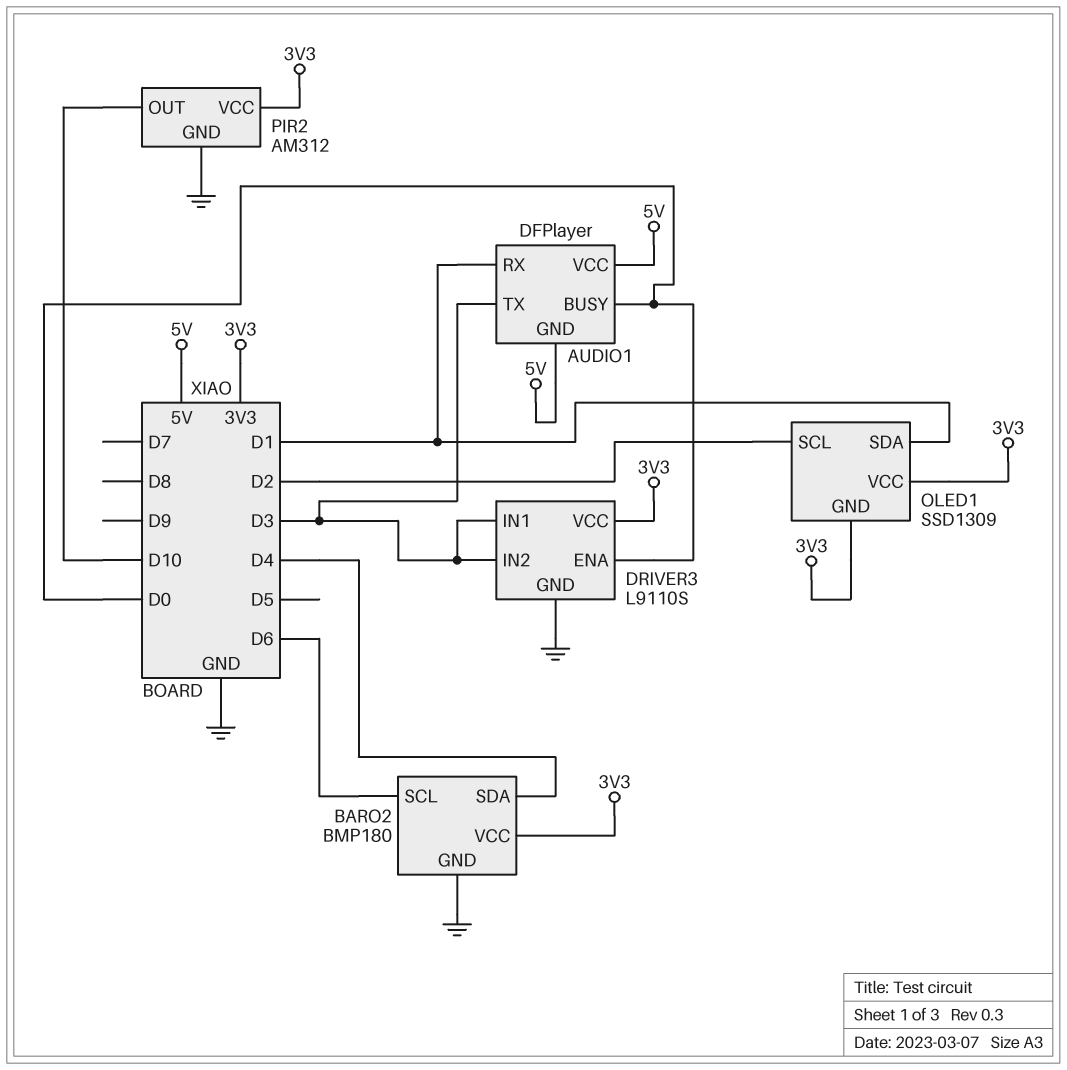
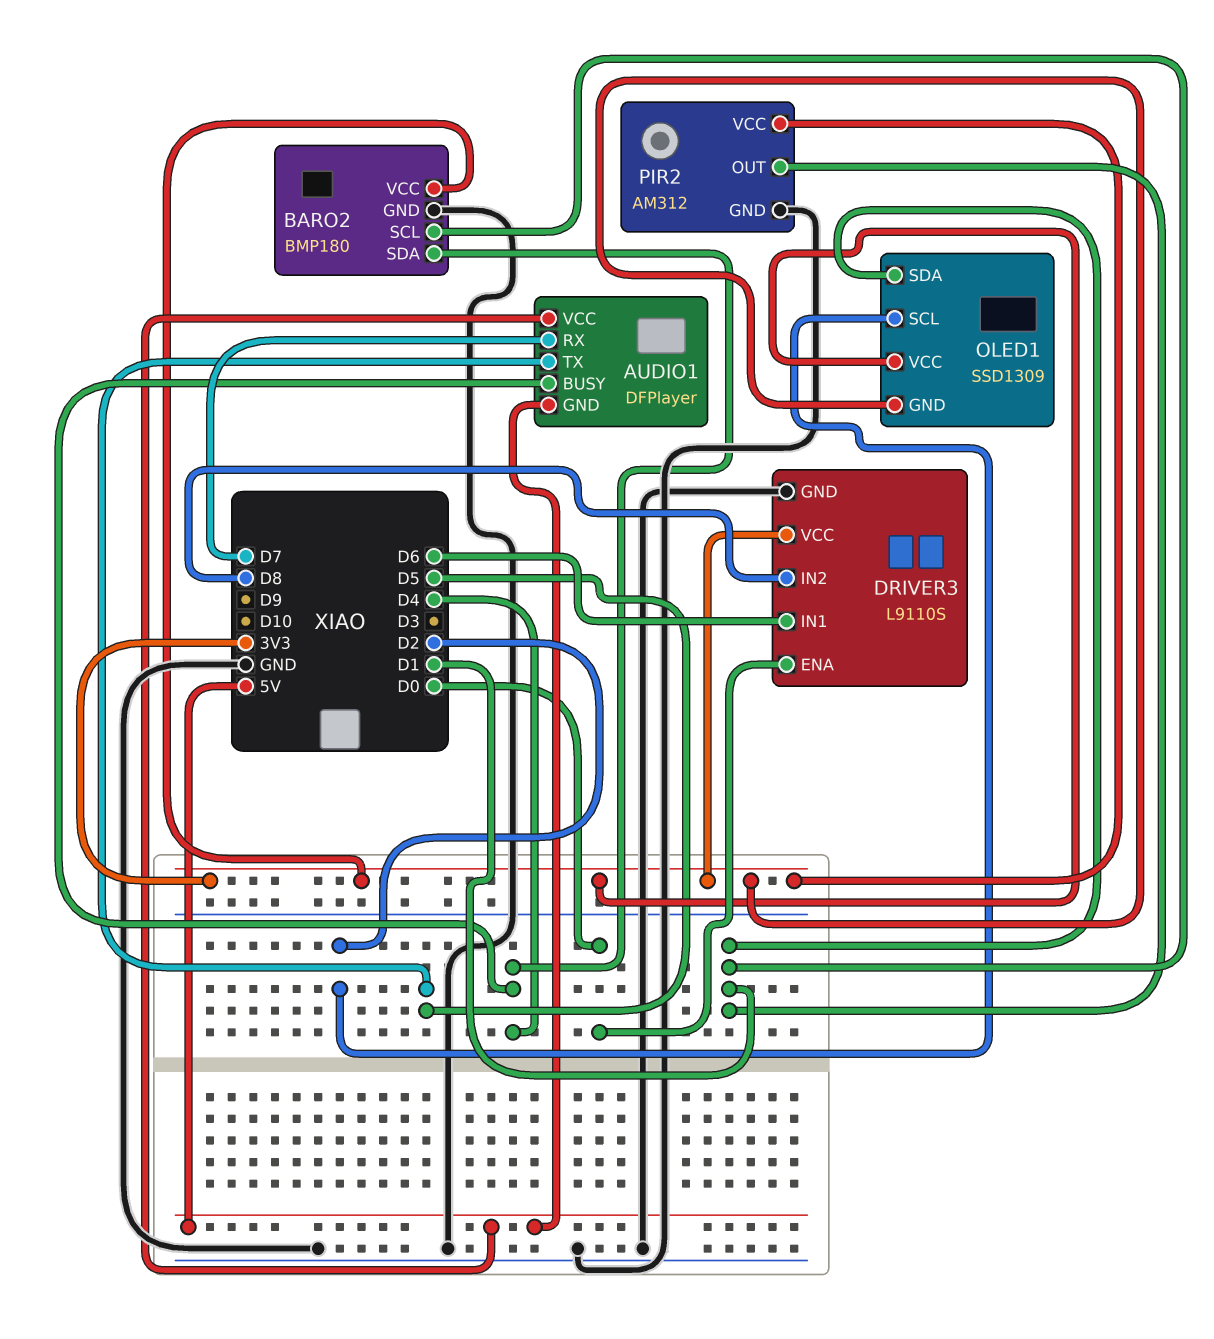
AUDIO1 pin BUSY: D0 -> D4
AUDIO1 pin RX: D1 -> D7
AUDIO1 pin TX: D3 -> D5
BARO2 pin SCL: D6 -> D1
DRIVER3 pin IN1: D3 -> D6
DRIVER3 pin IN2: D3 -> D8
PIR2 pin OUT: D10 -> D1

